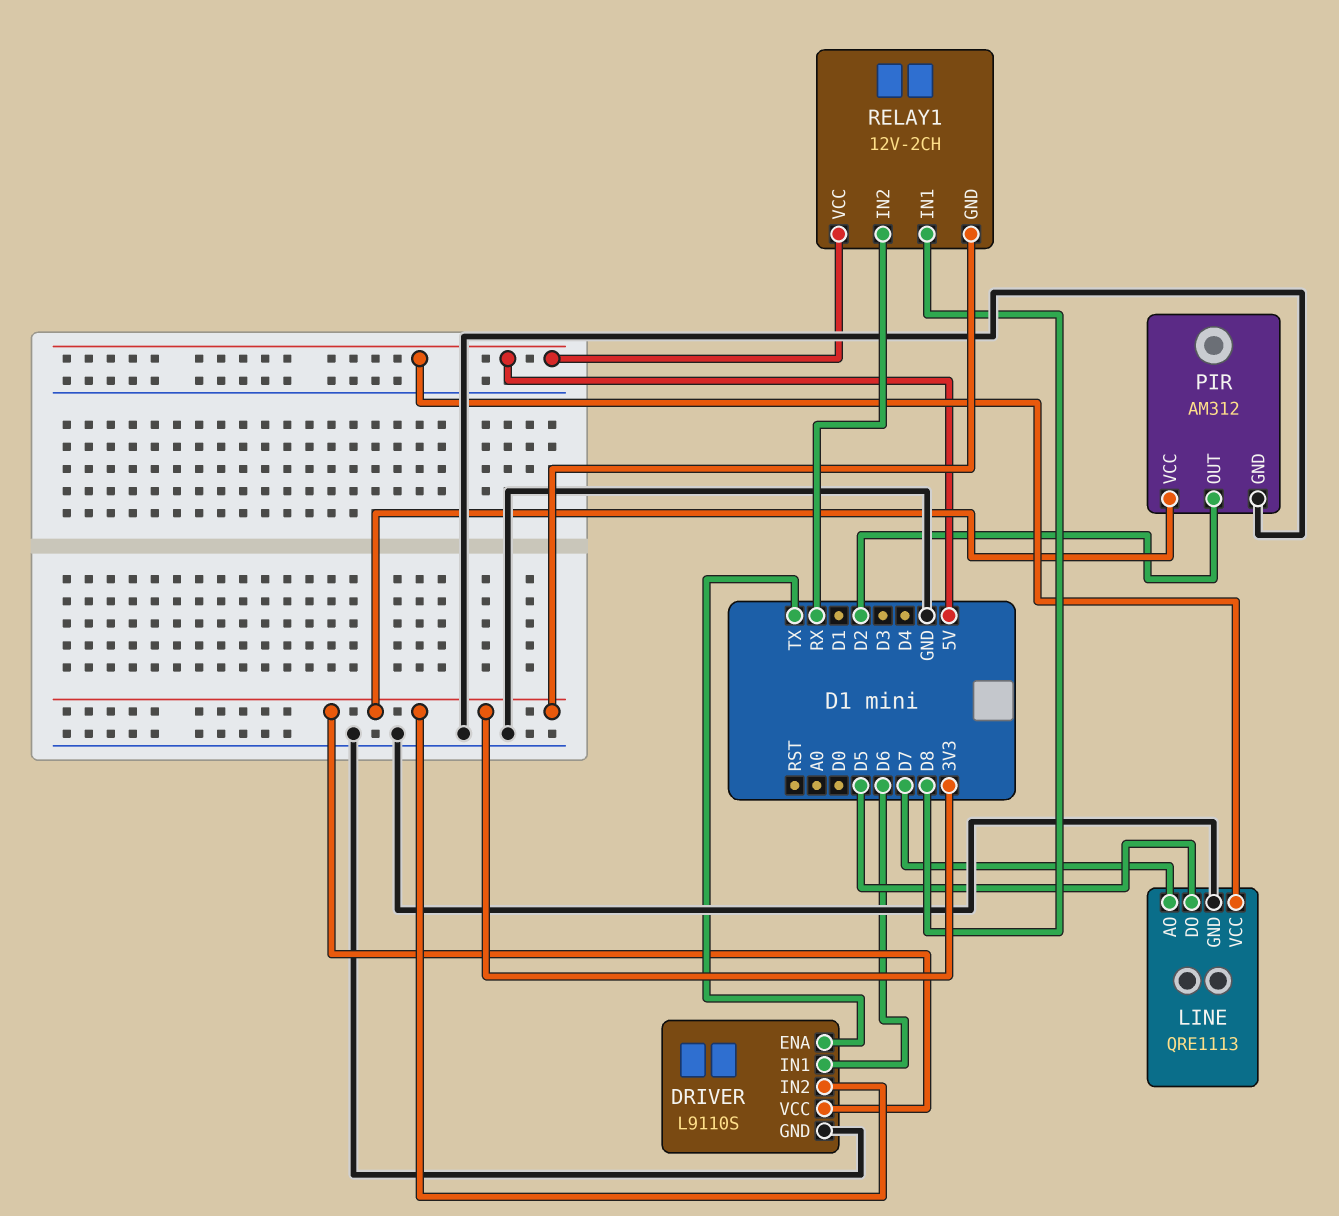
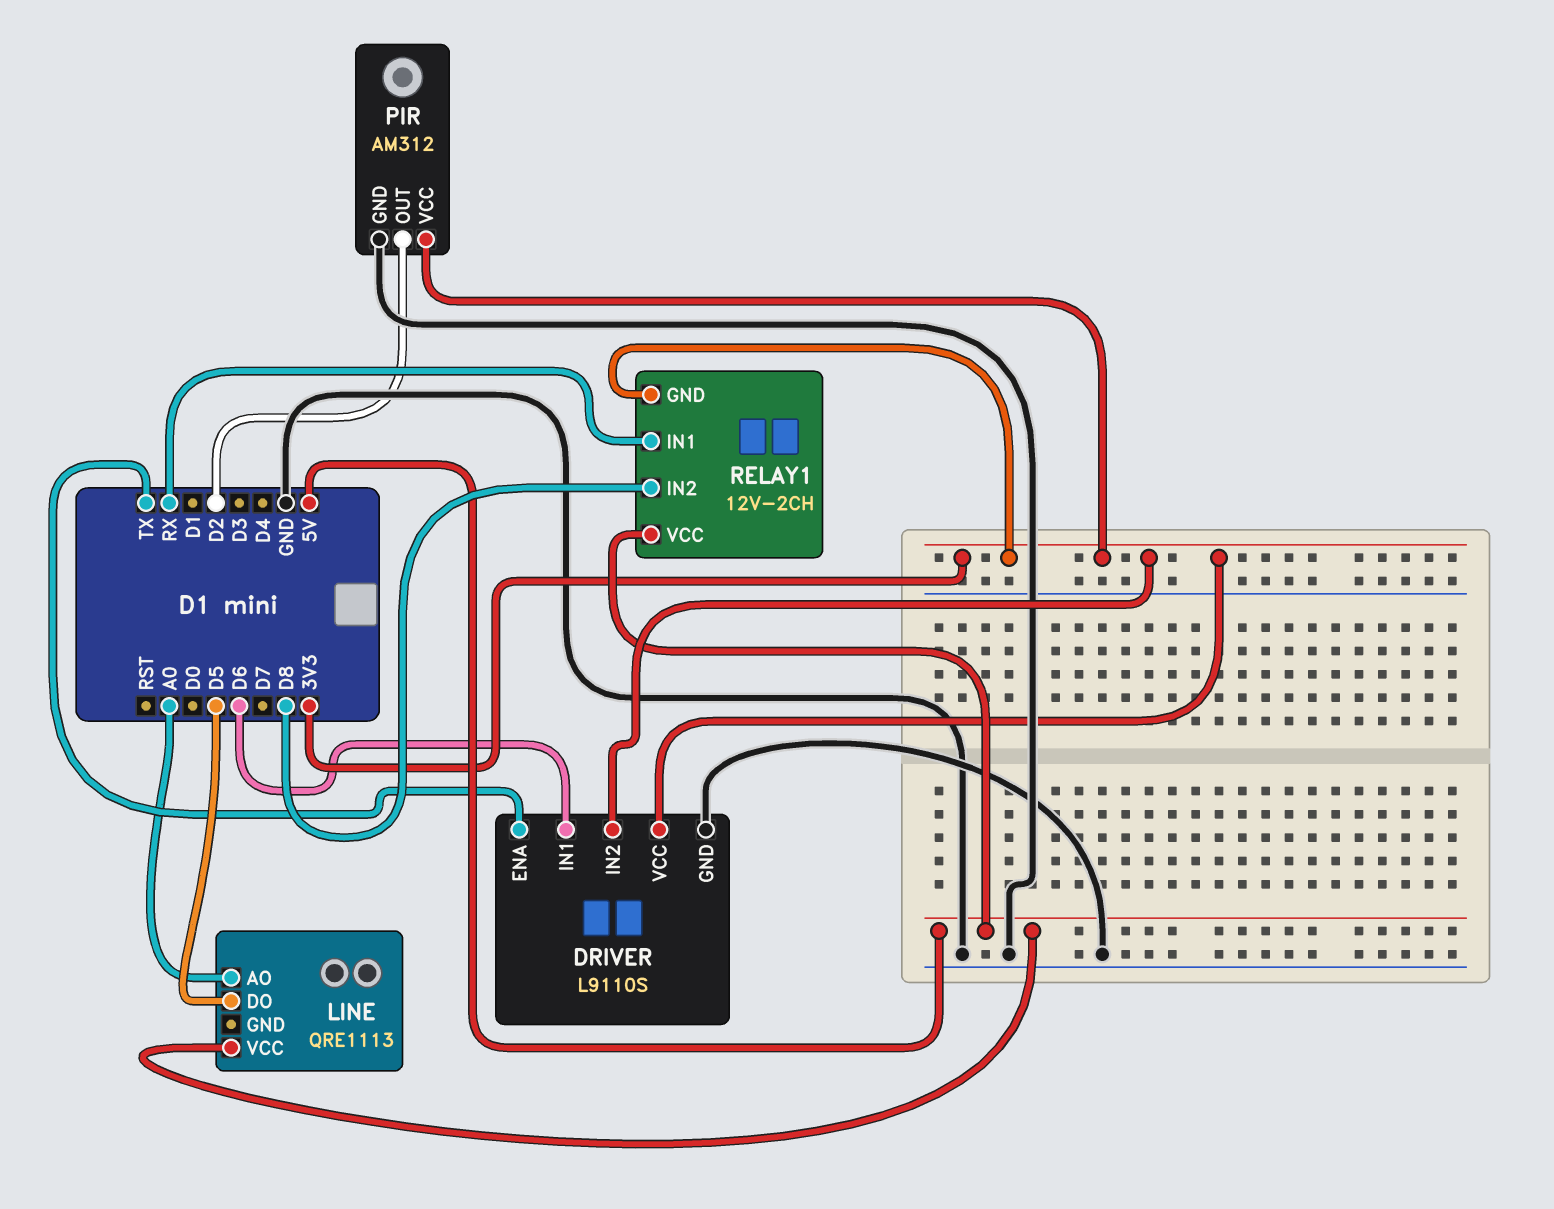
LINE pin AO: D7 -> A0
LINE pin GND: GND -> none
RELAY1 pin IN1: D8 -> RX
RELAY1 pin IN2: RX -> D8

